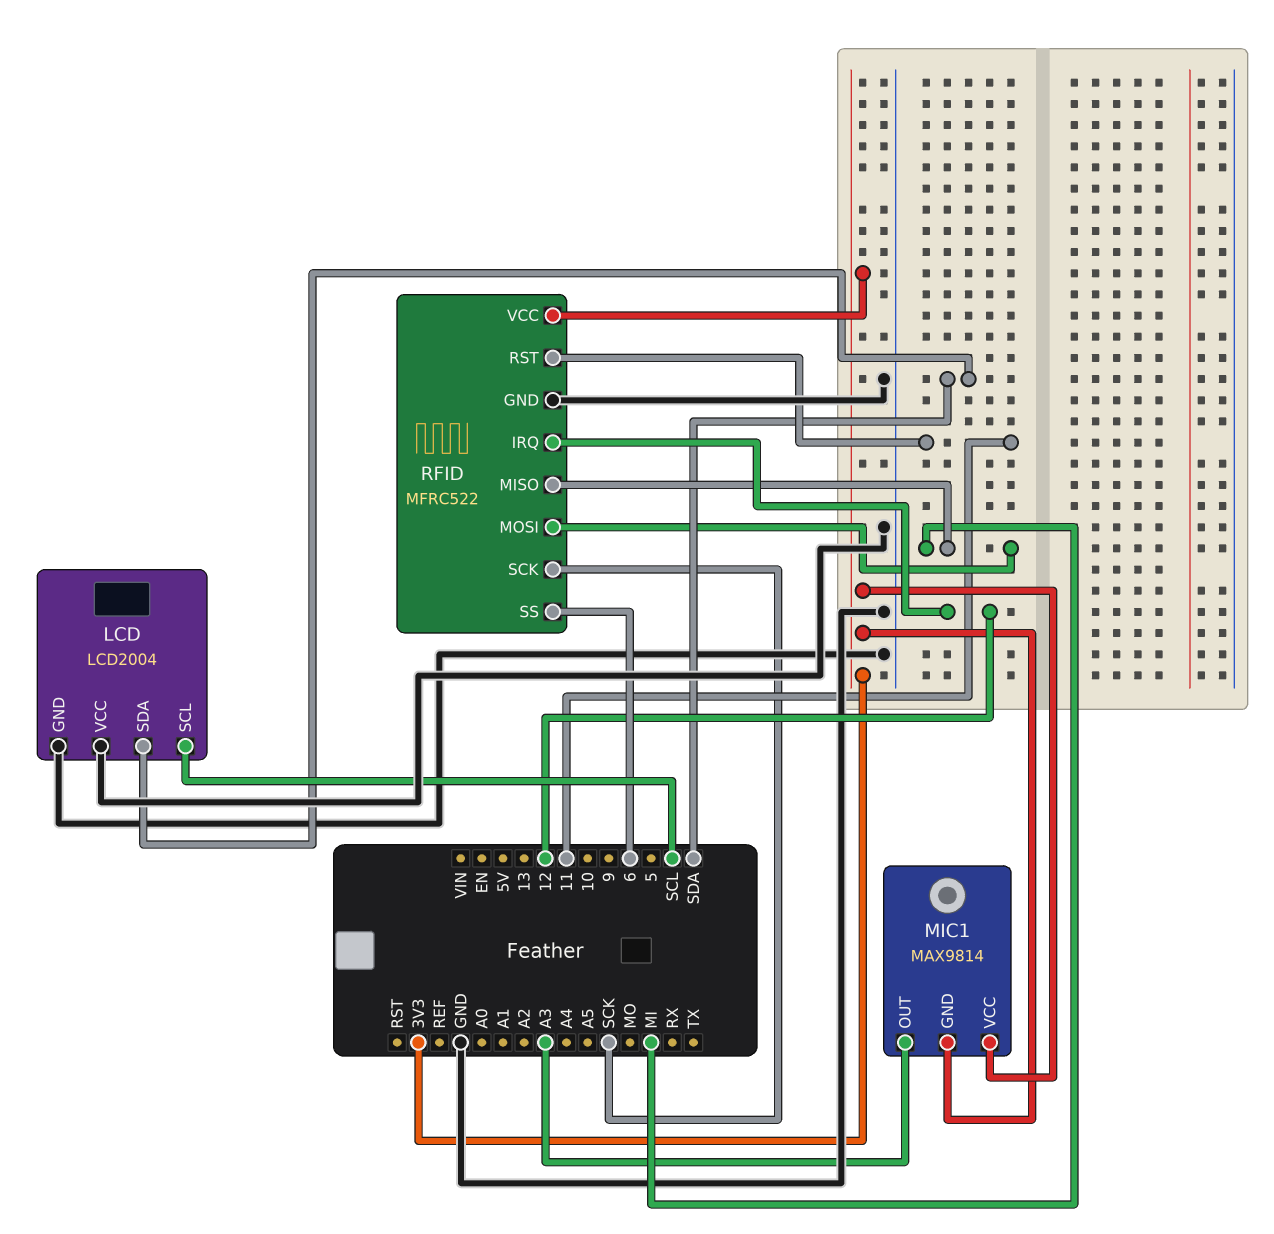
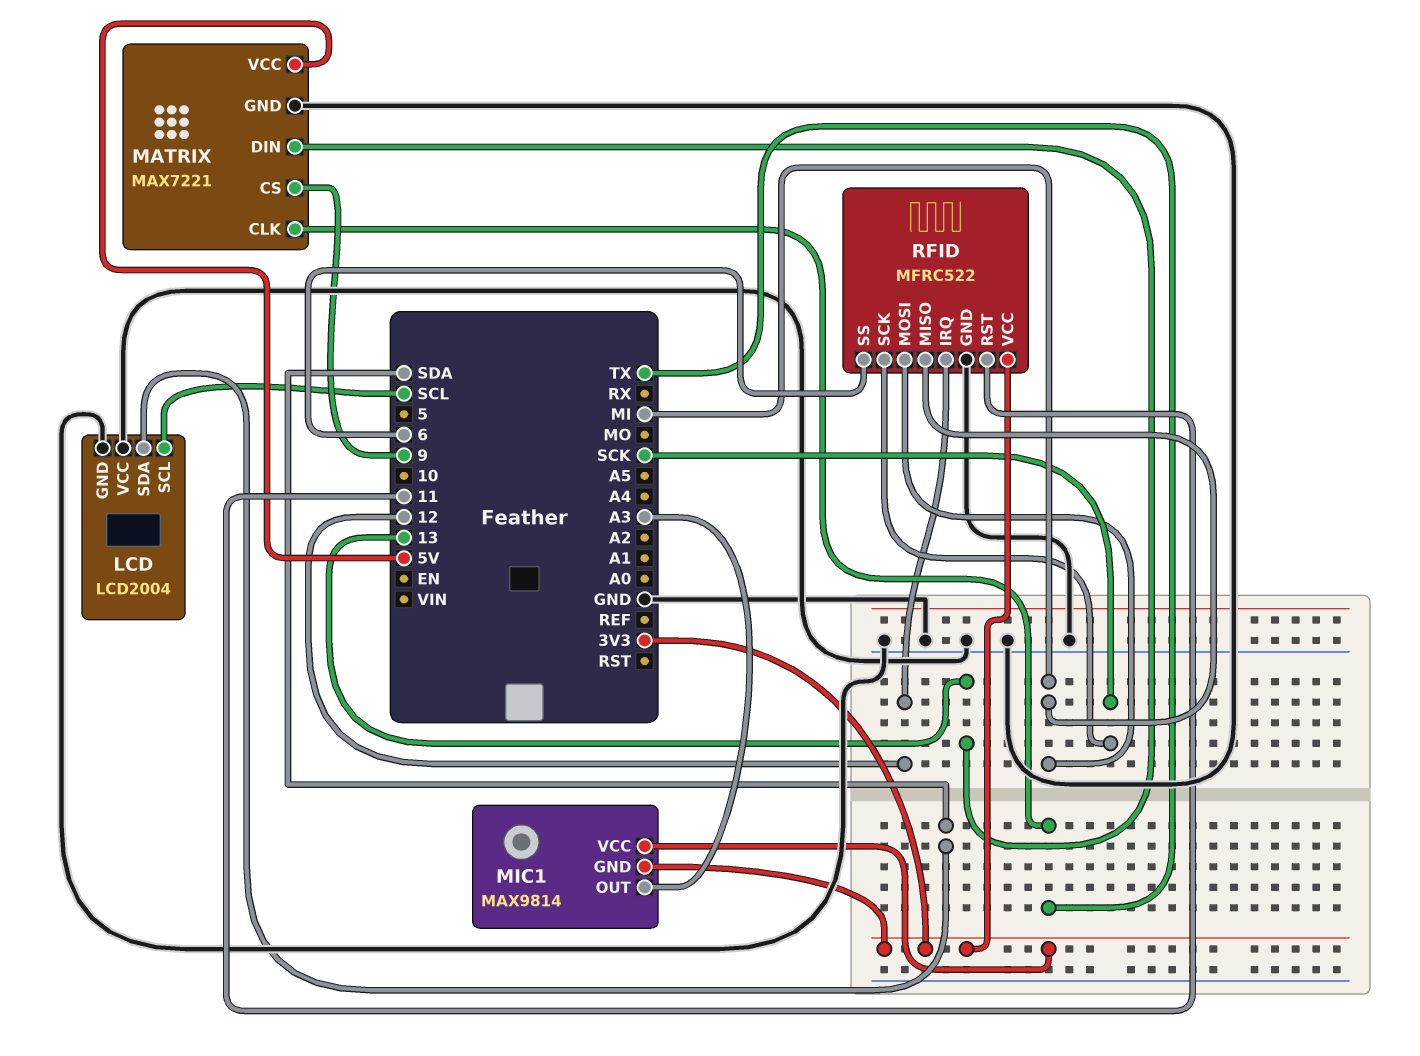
MATRIX: none -> MAX7221
MATRIX pin CLK: none -> TX
MATRIX pin CS: none -> 9
MATRIX pin DIN: none -> 13
MATRIX pin GND: none -> GND
MATRIX pin VCC: none -> 5V

